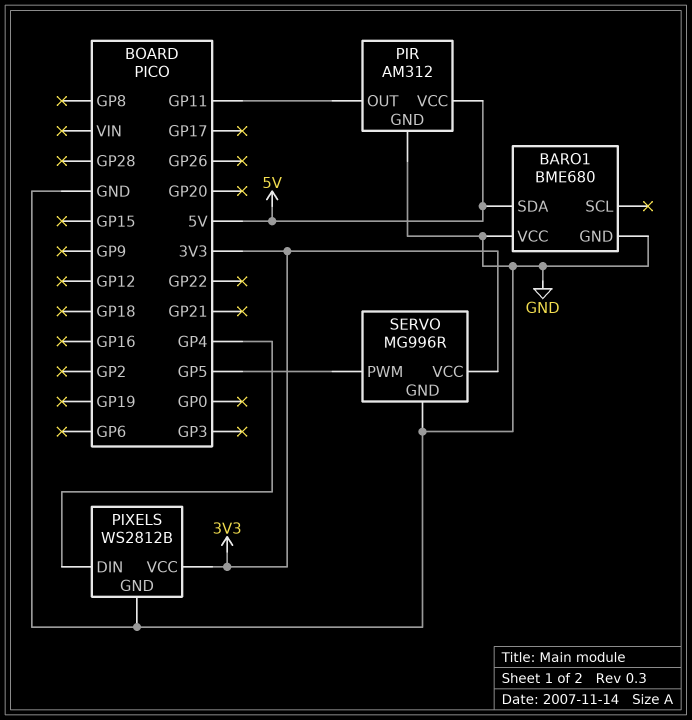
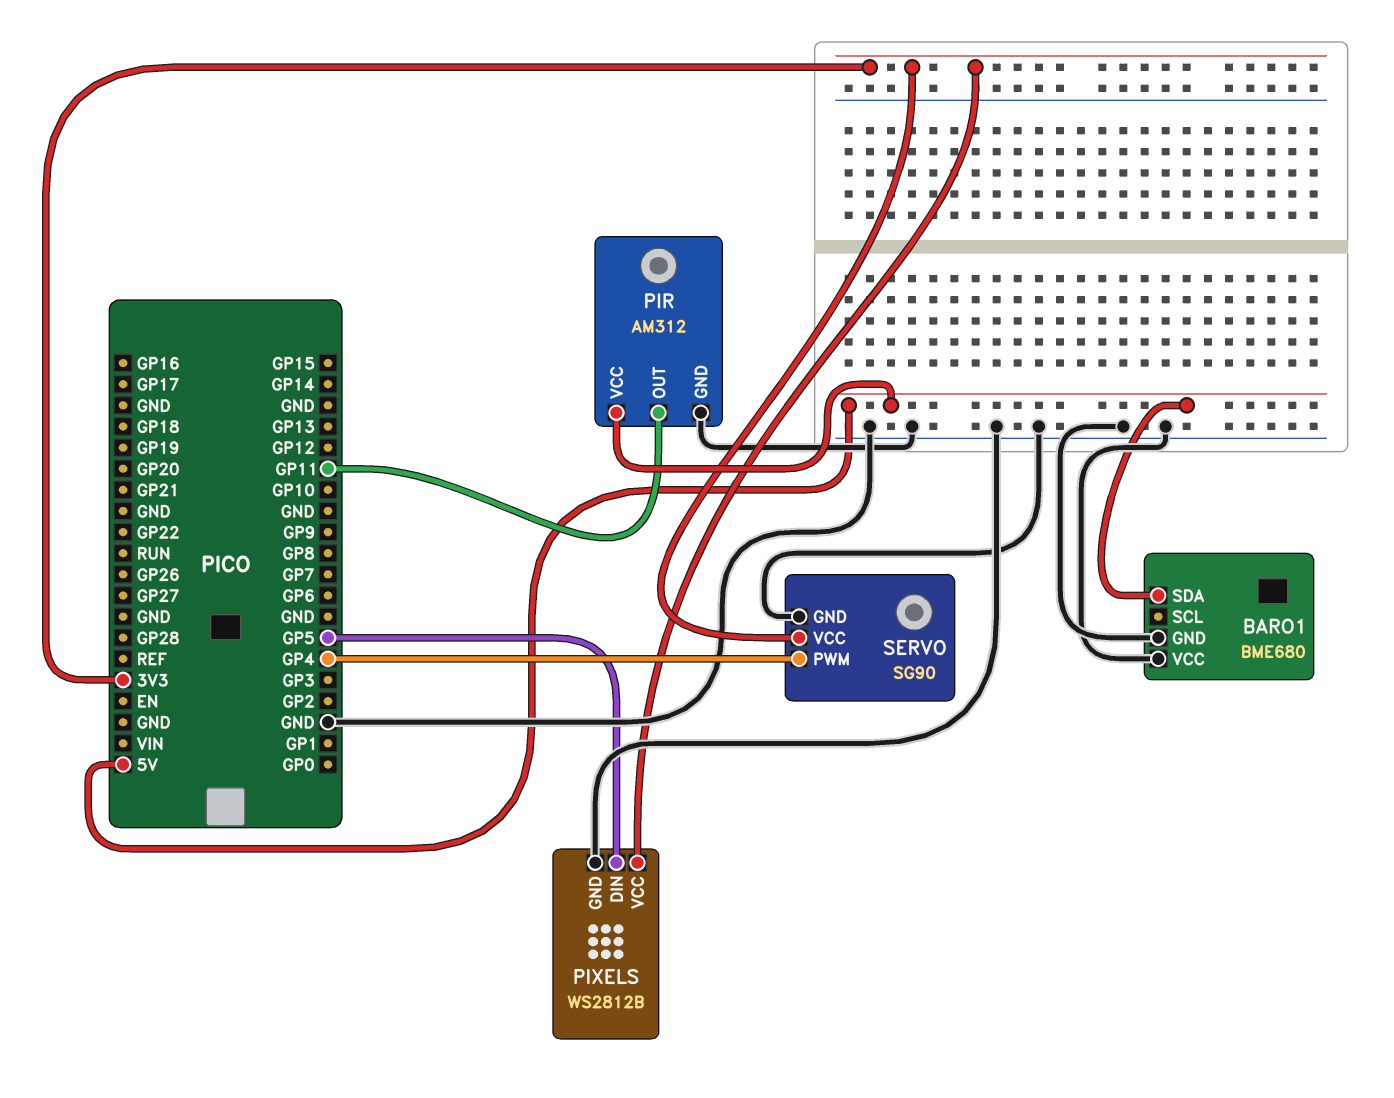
PIXELS pin DIN: GP4 -> GP5
SERVO: MG996R -> SG90
SERVO pin PWM: GP5 -> GP4

